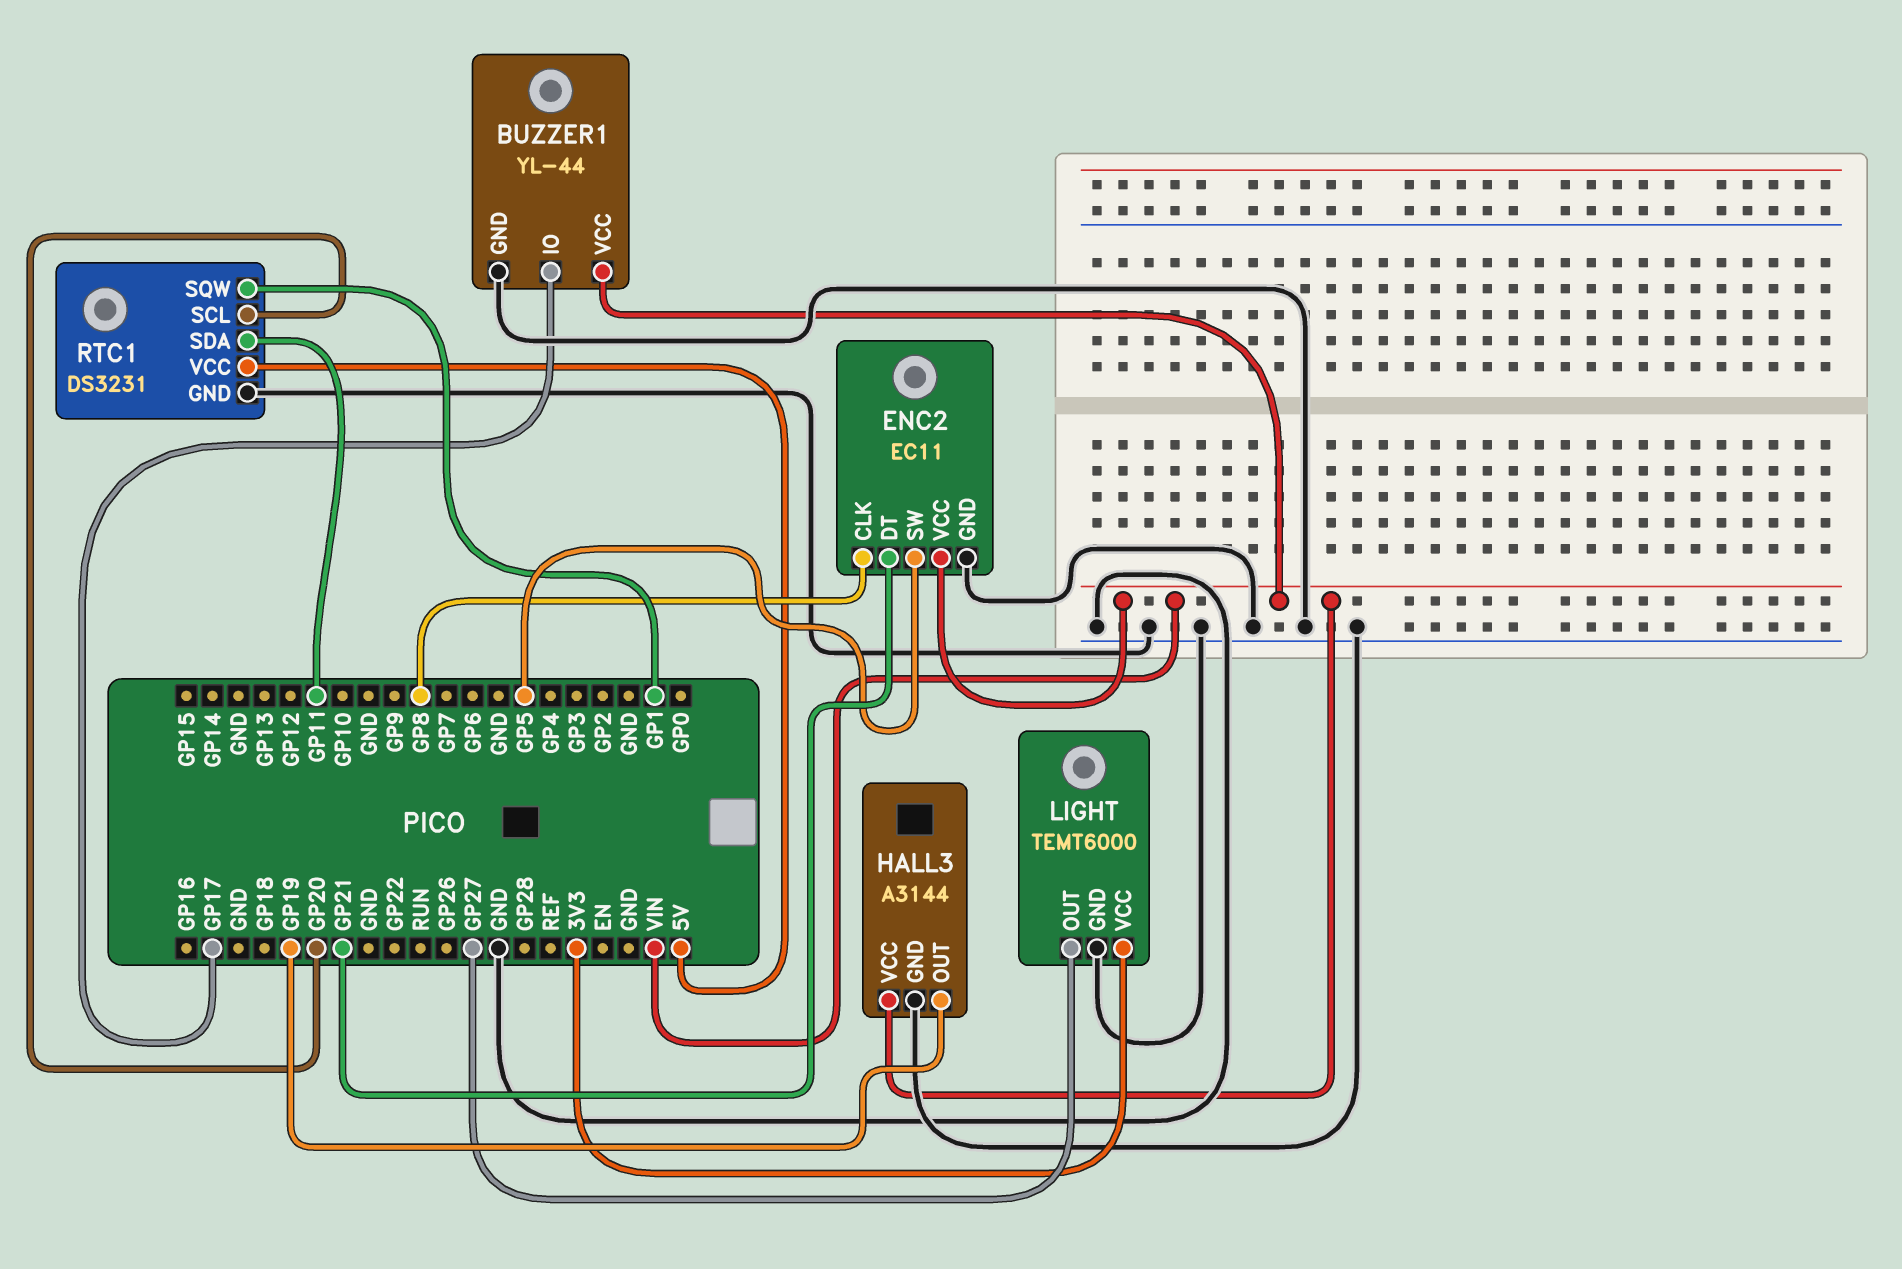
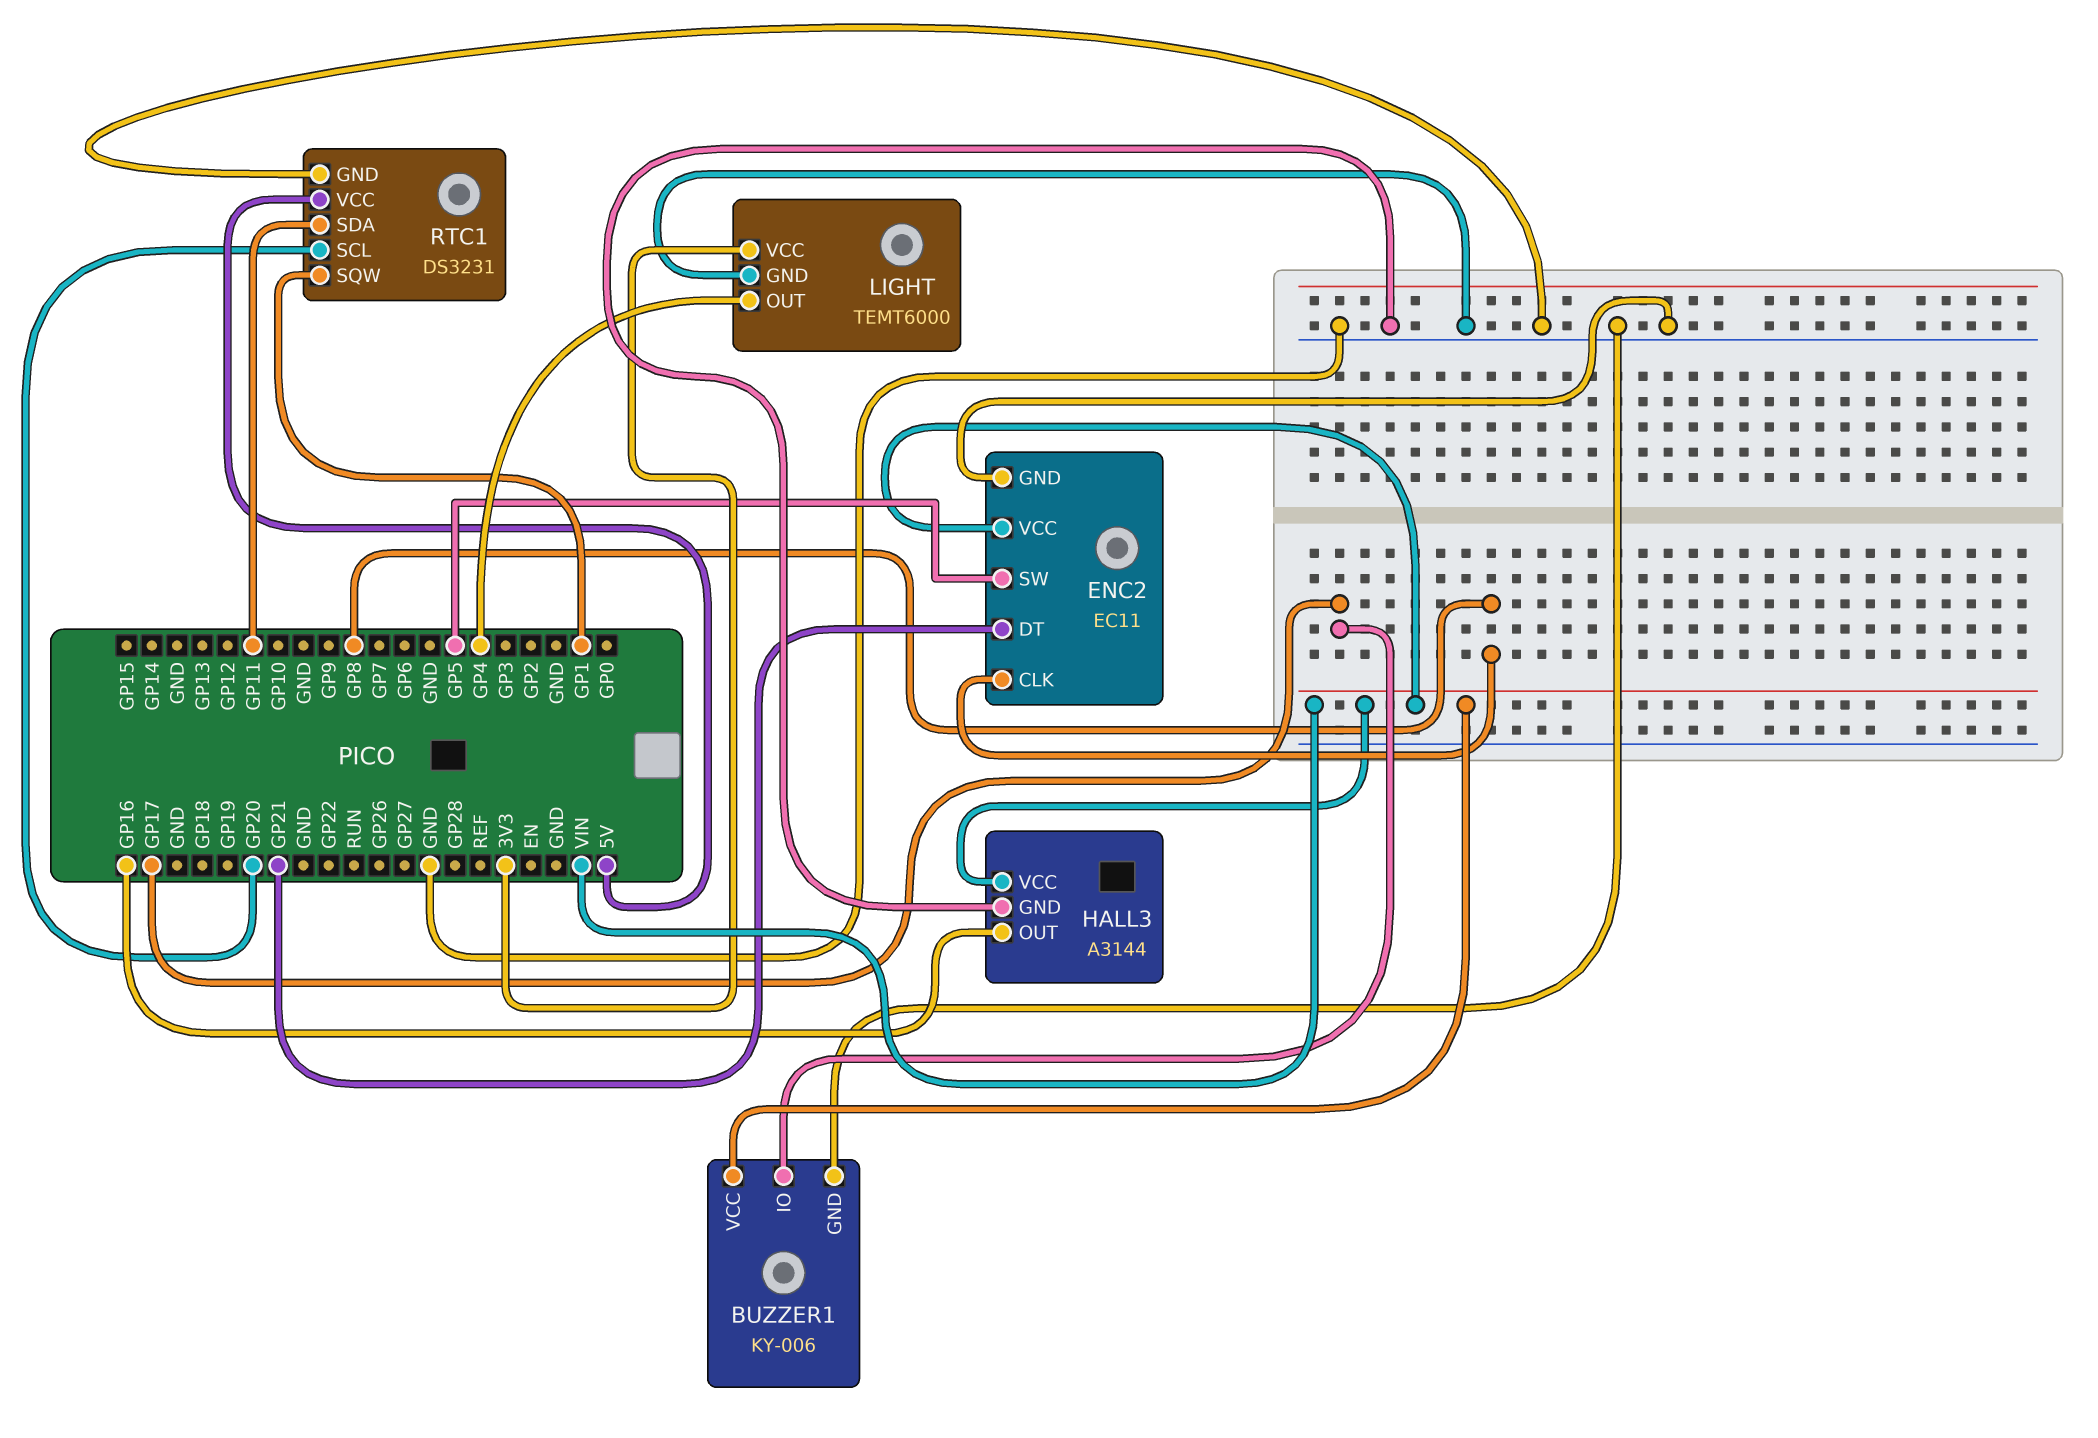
BUZZER1: YL-44 -> KY-006
HALL3 pin OUT: GP19 -> GP16
LIGHT pin OUT: GP27 -> GP4

